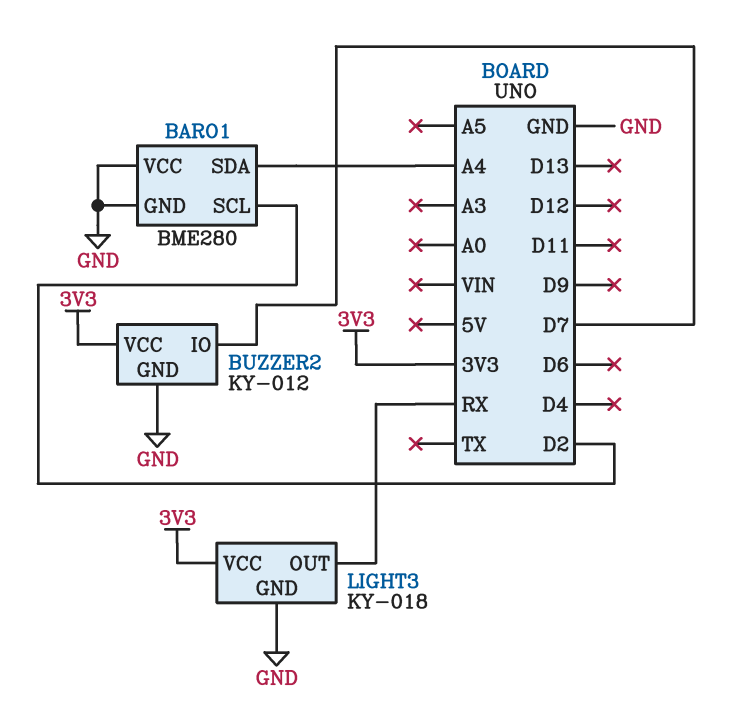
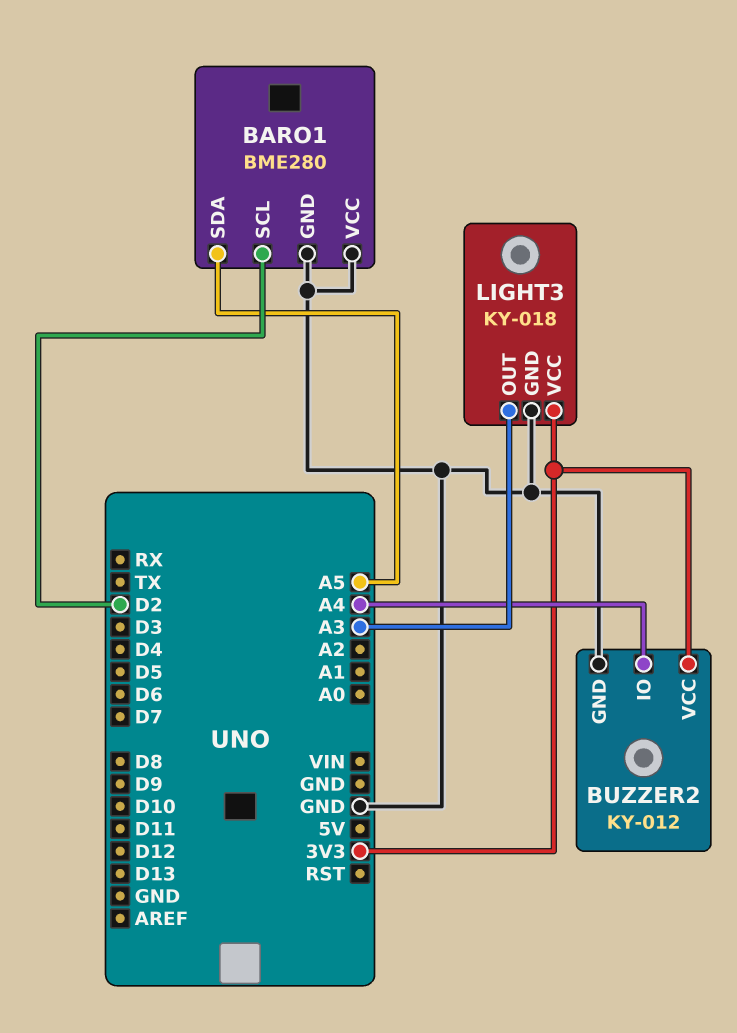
BARO1 pin SDA: A4 -> A5
BUZZER2 pin IO: D7 -> A4
LIGHT3 pin OUT: RX -> A3

